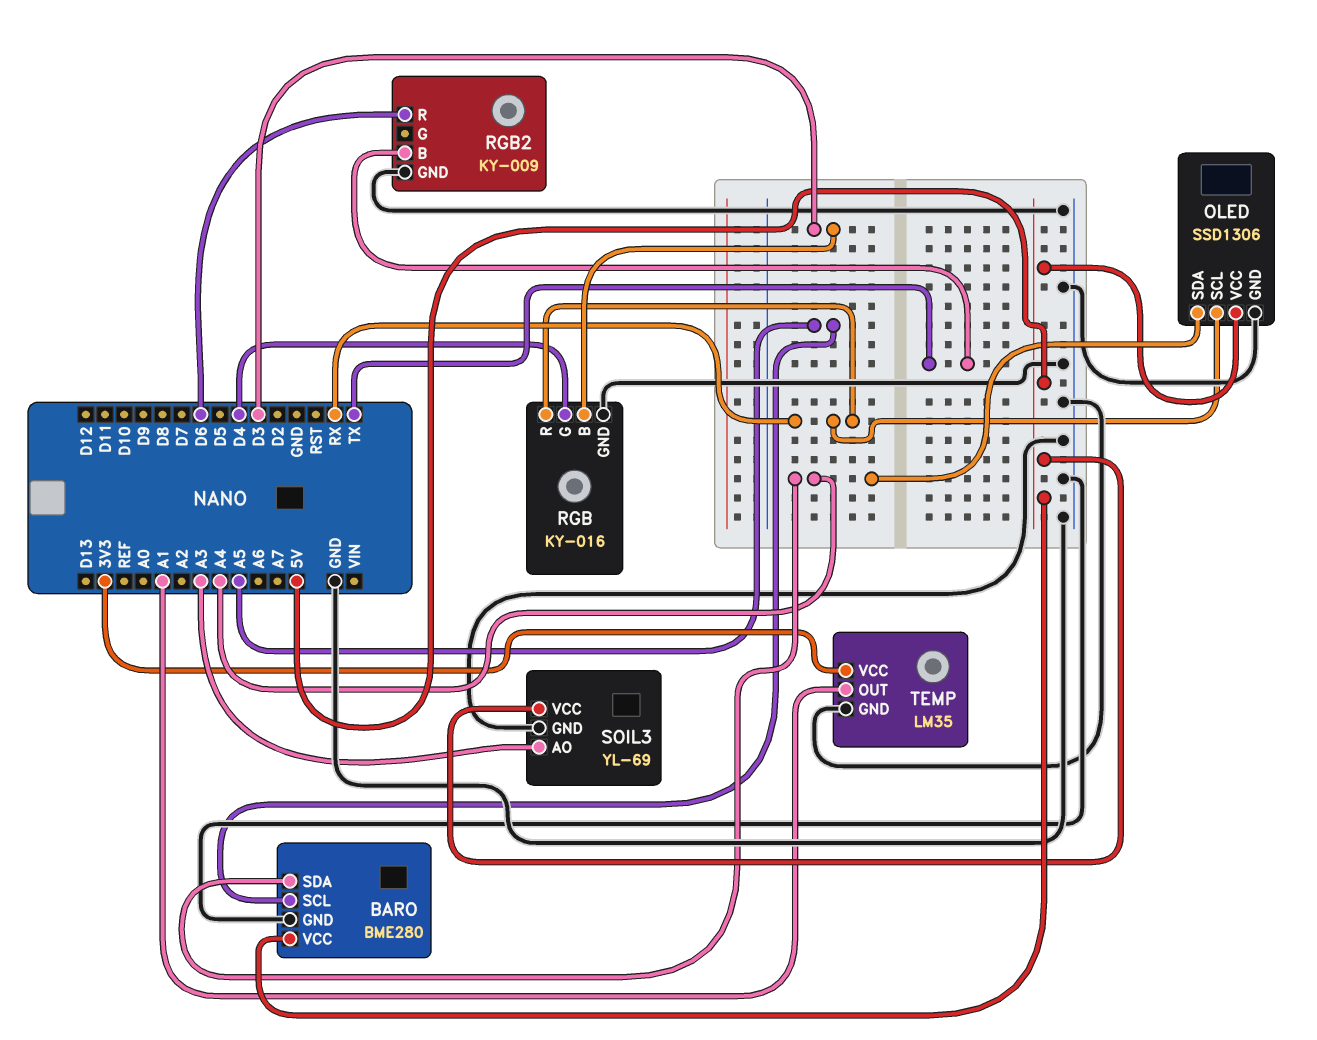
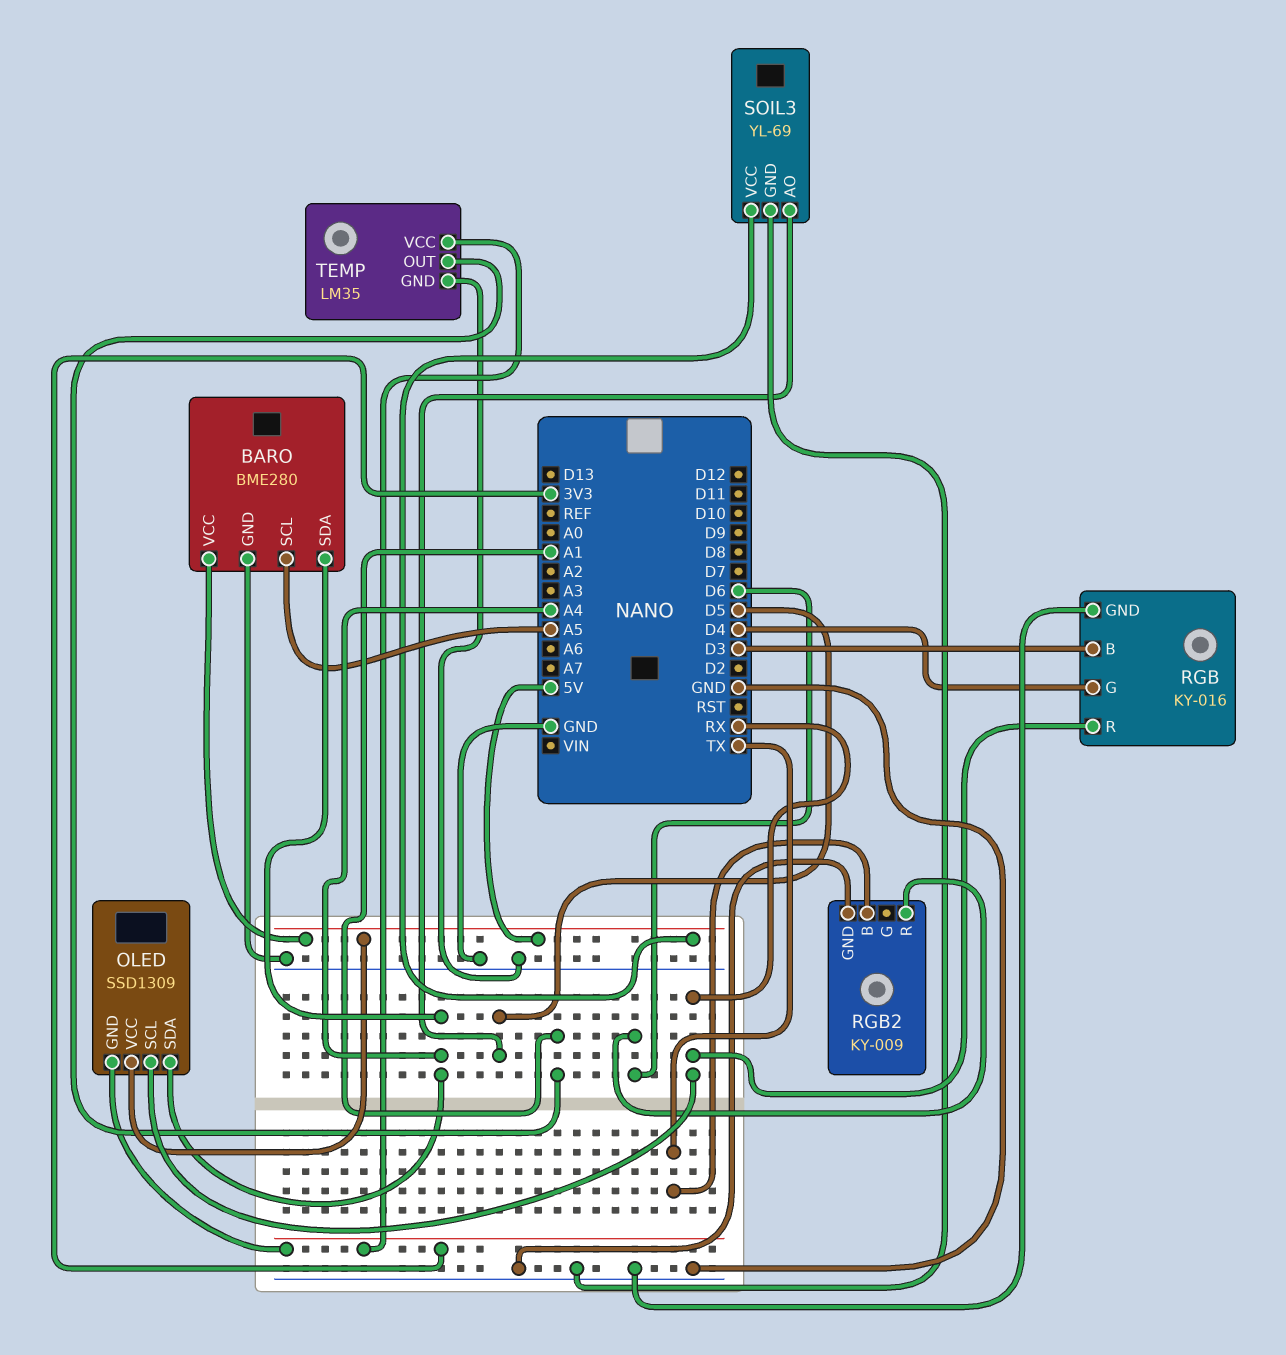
OLED: SSD1306 -> SSD1309
OLED pin GND: GND -> 3V3
SOIL3 pin AO: A3 -> D5

